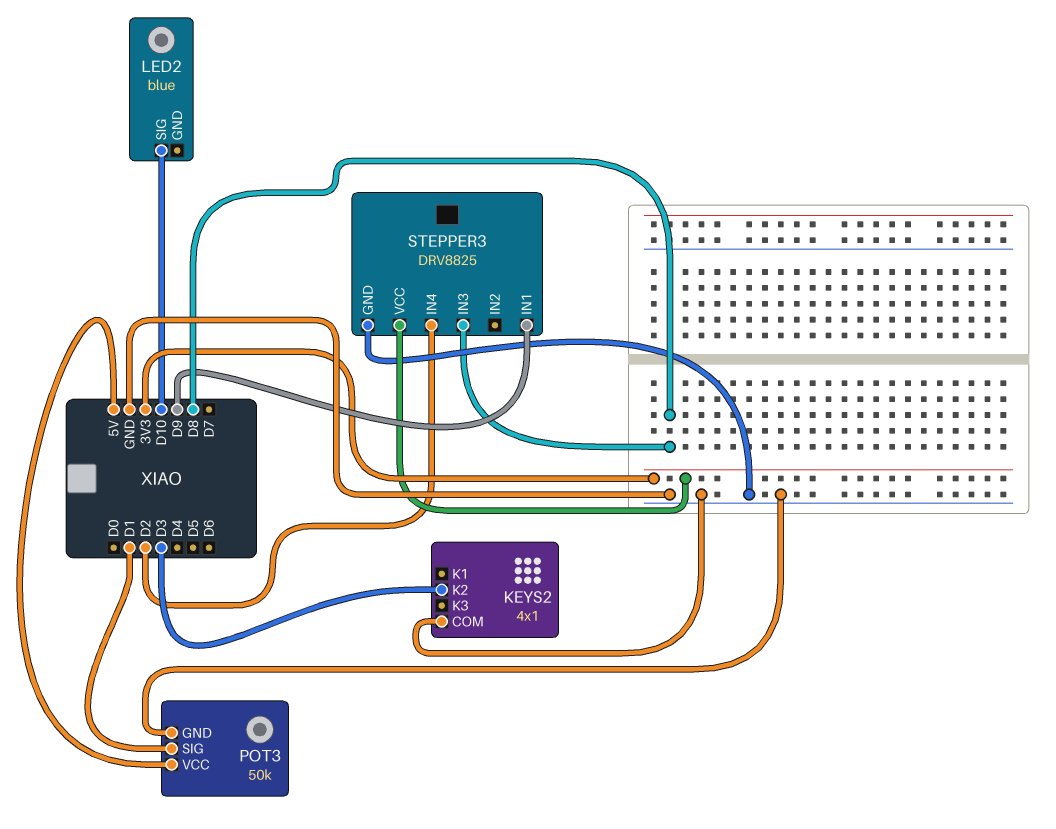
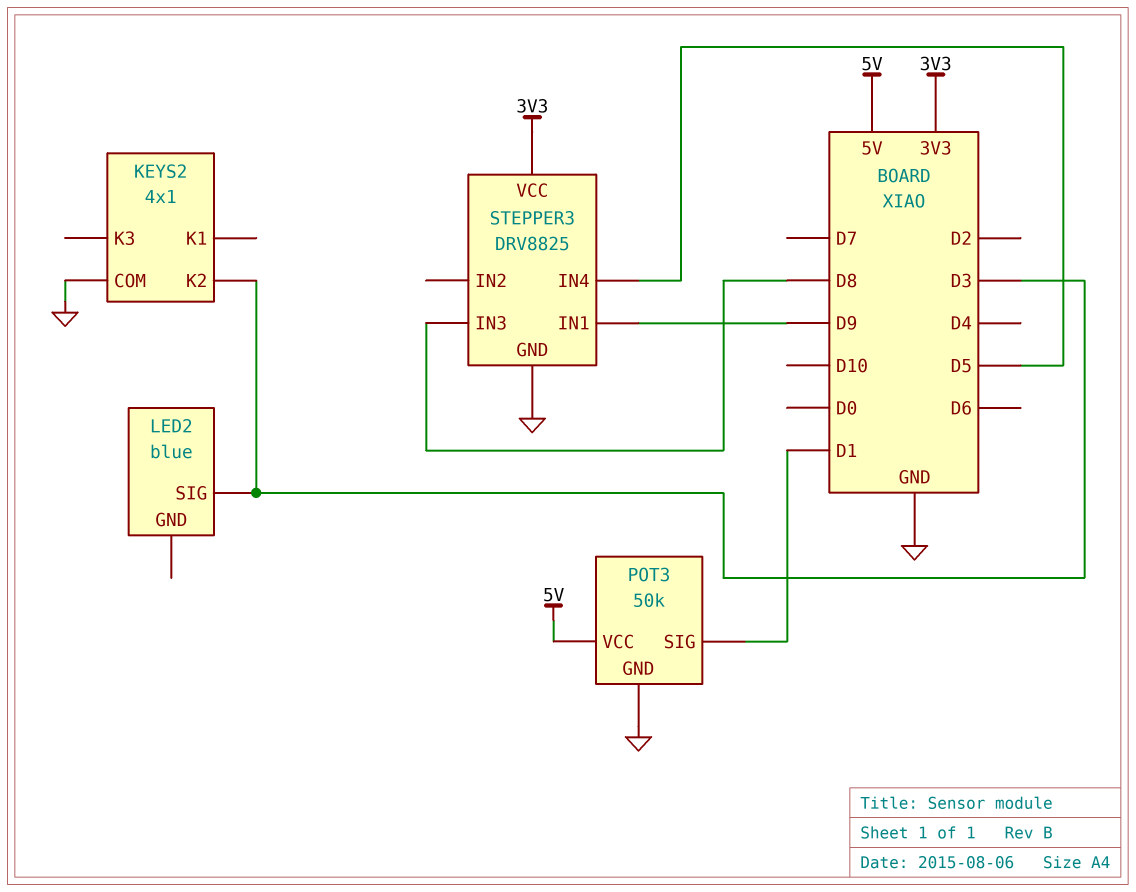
LED2 pin SIG: D10 -> D3
STEPPER3 pin IN4: D2 -> D5

